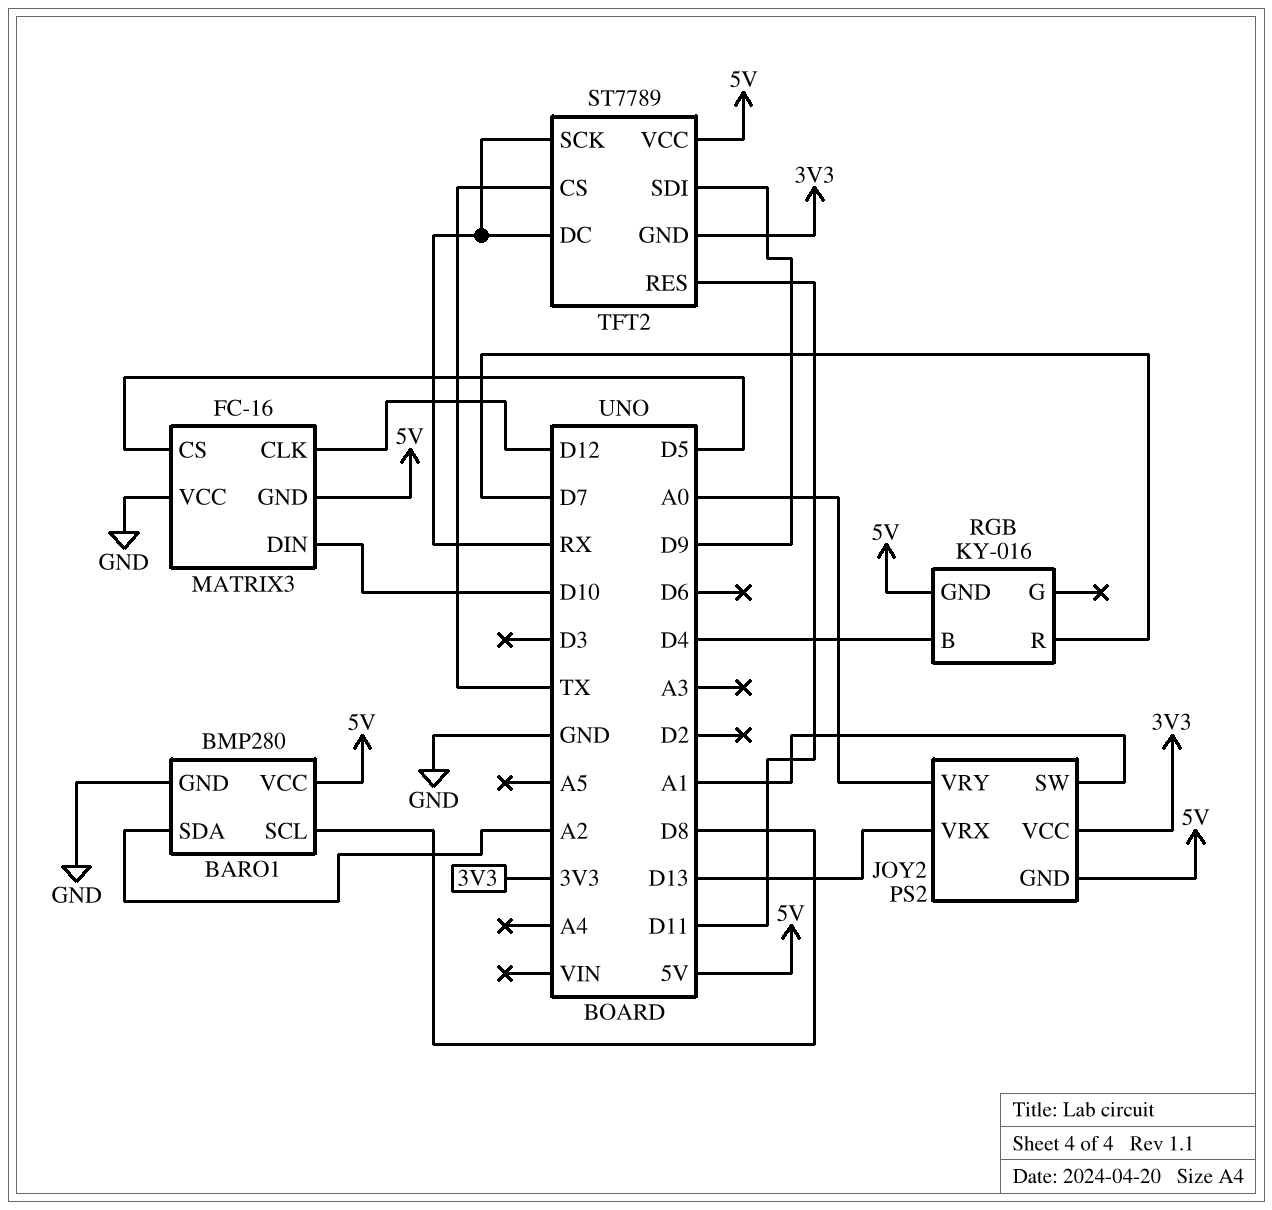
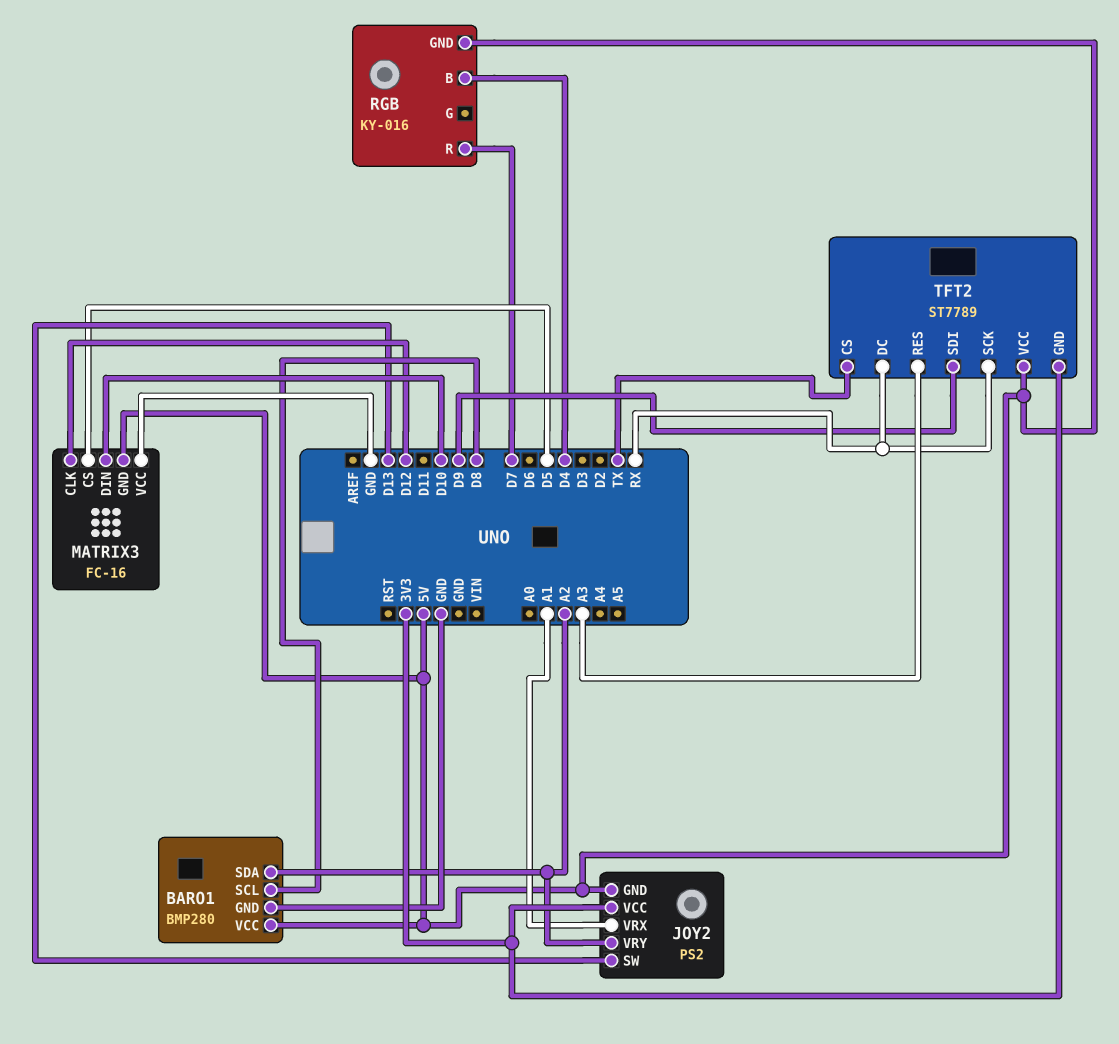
JOY2 pin SW: A1 -> D13
JOY2 pin VRX: D13 -> A1
JOY2 pin VRY: A0 -> A2
TFT2 pin RES: D11 -> A3

